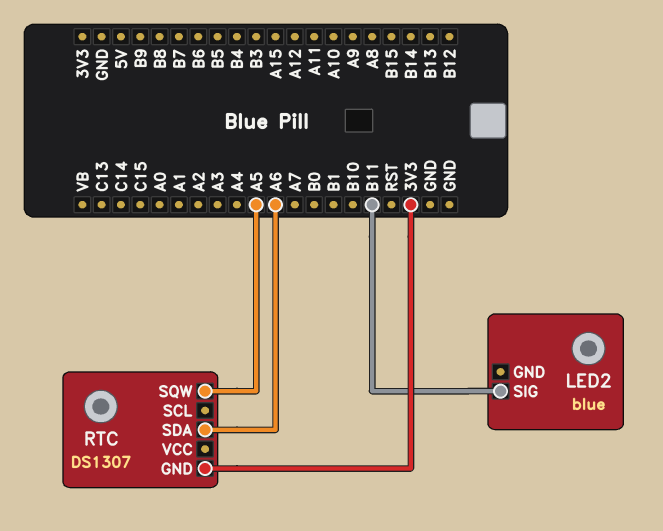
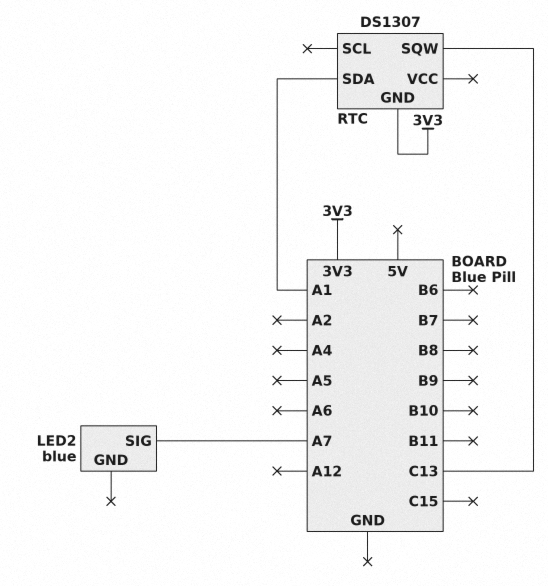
LED2 pin SIG: B11 -> A7
RTC pin SDA: A6 -> A1
RTC pin SQW: A5 -> C13

